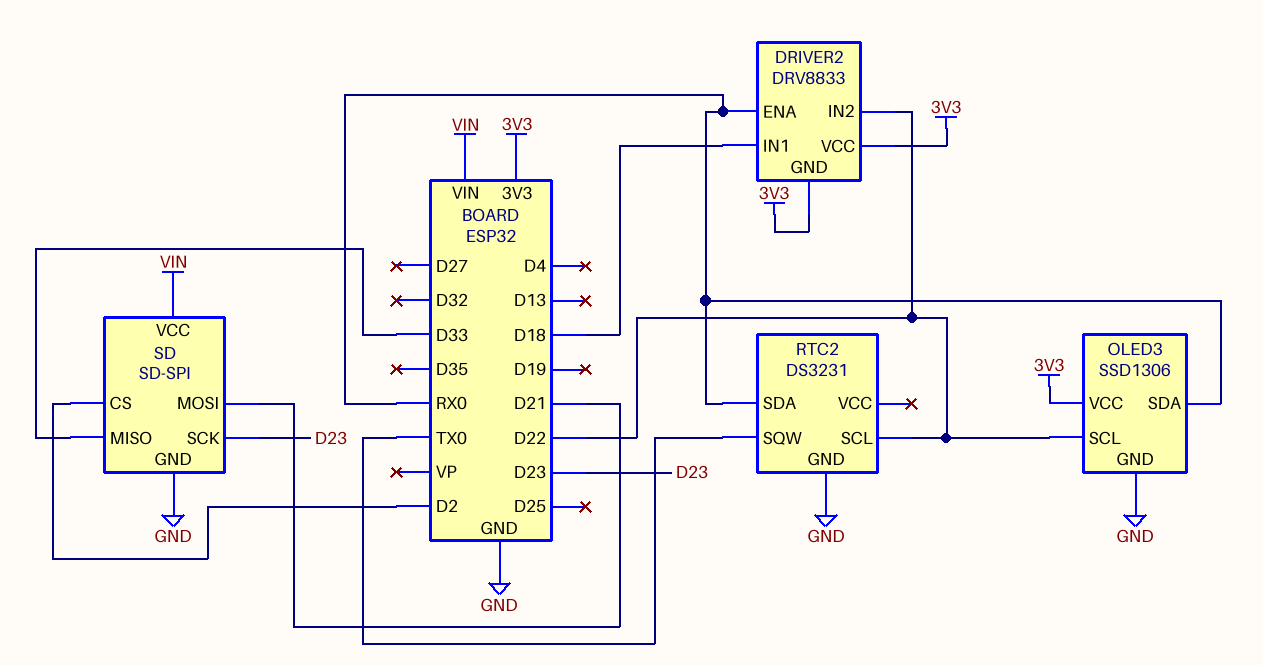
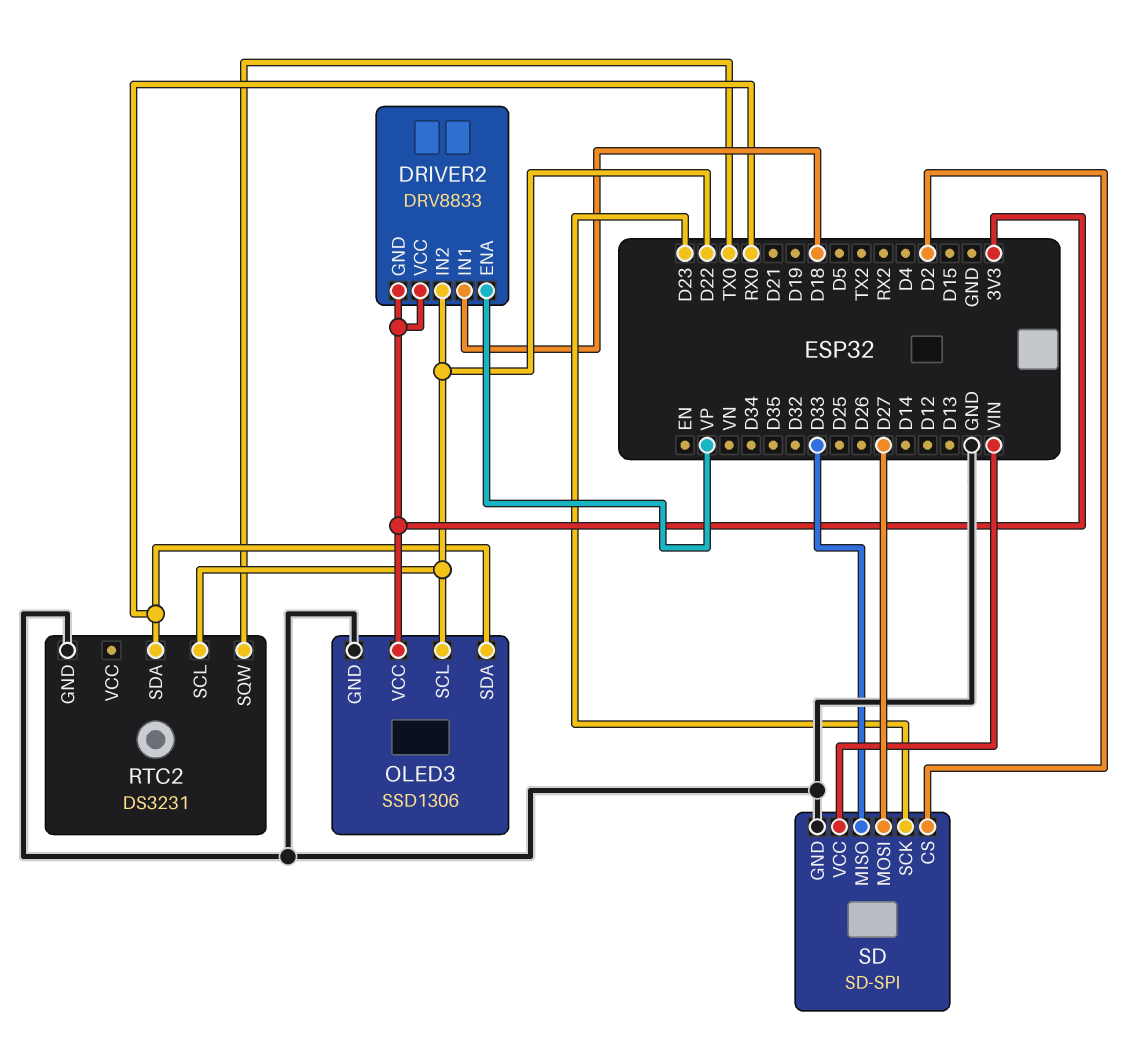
DRIVER2 pin ENA: RX0 -> VP
SD pin MOSI: D21 -> D27

